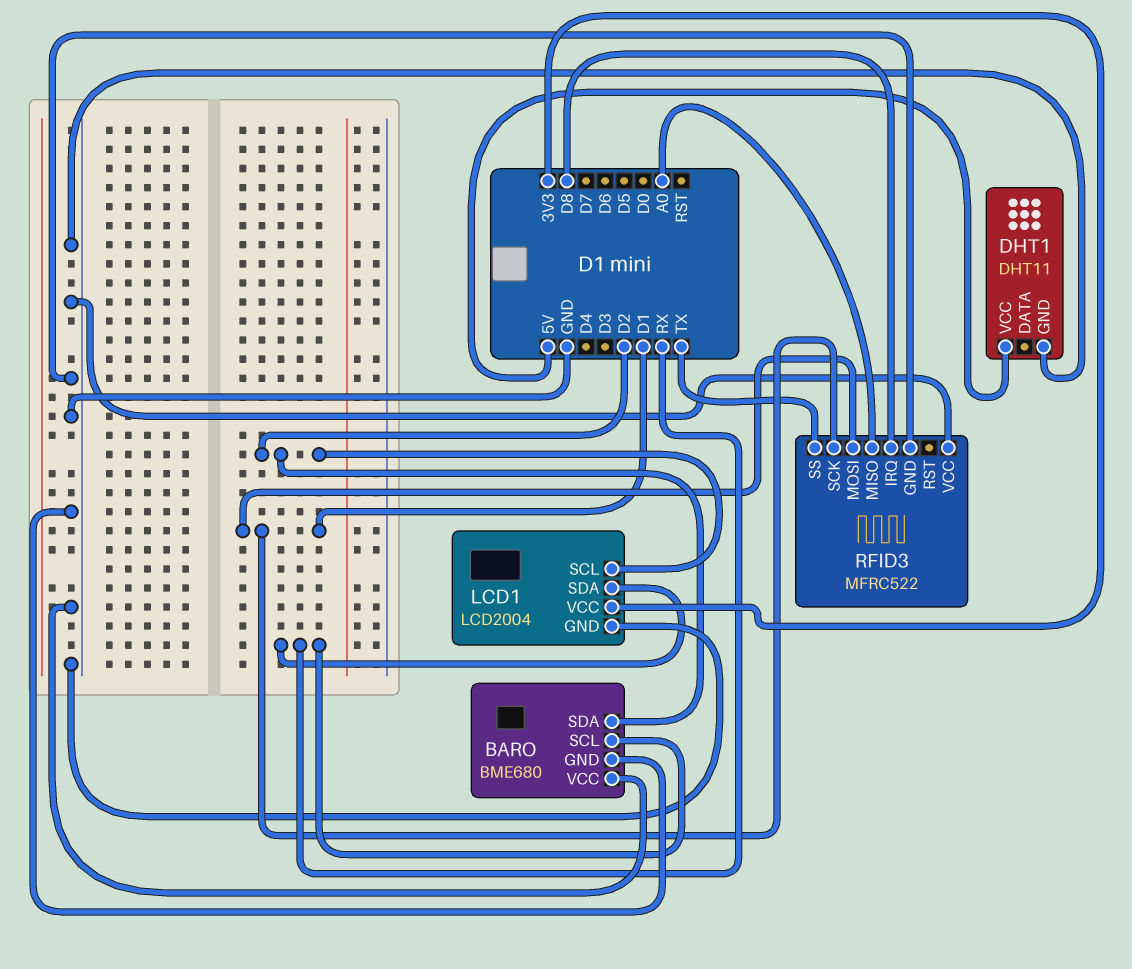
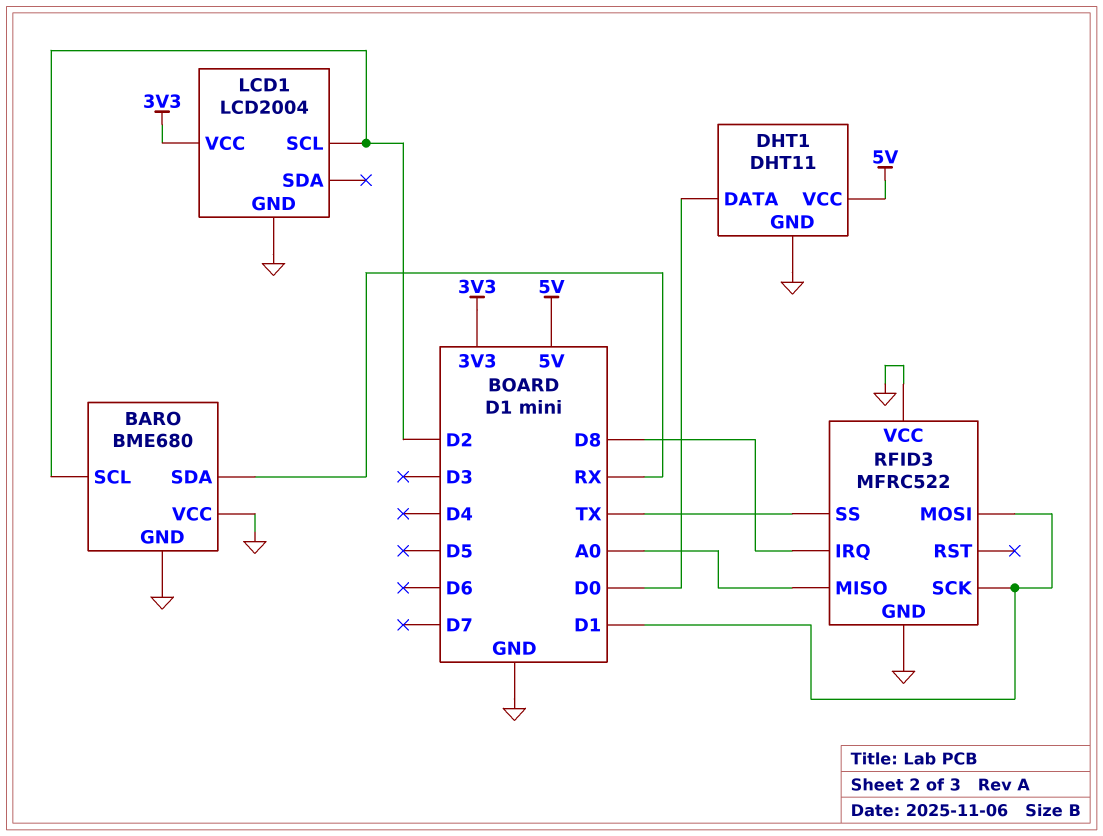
BARO pin SCL: RX -> D2
BARO pin SDA: D2 -> RX
DHT1 pin DATA: none -> D0
LCD1 pin SDA: RX -> none

